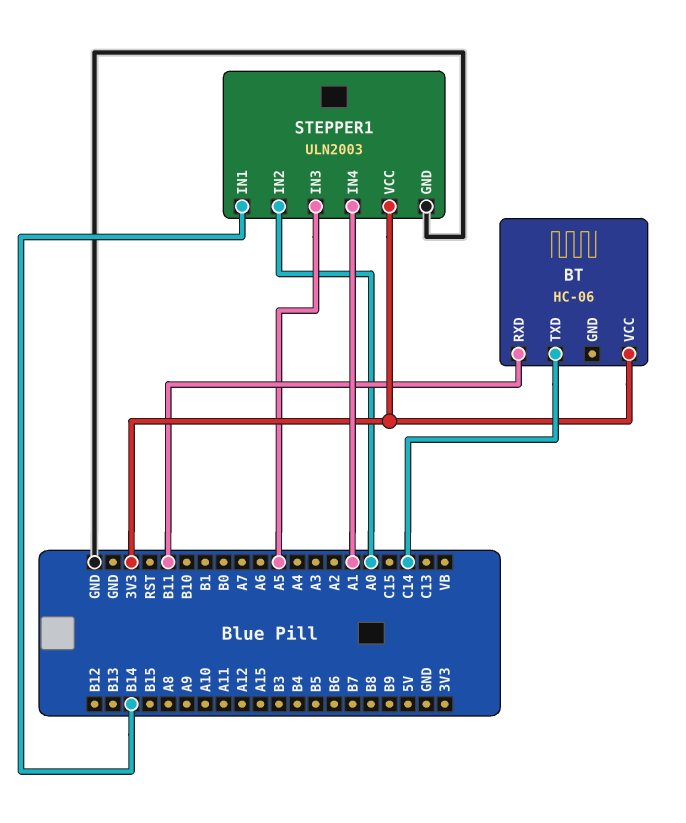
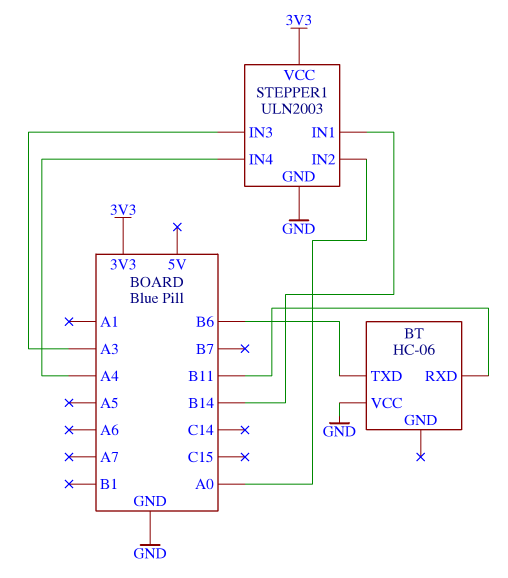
BT pin TXD: C14 -> B6
BT pin VCC: 3V3 -> GND
STEPPER1 pin IN3: A5 -> A3
STEPPER1 pin IN4: A1 -> A4

